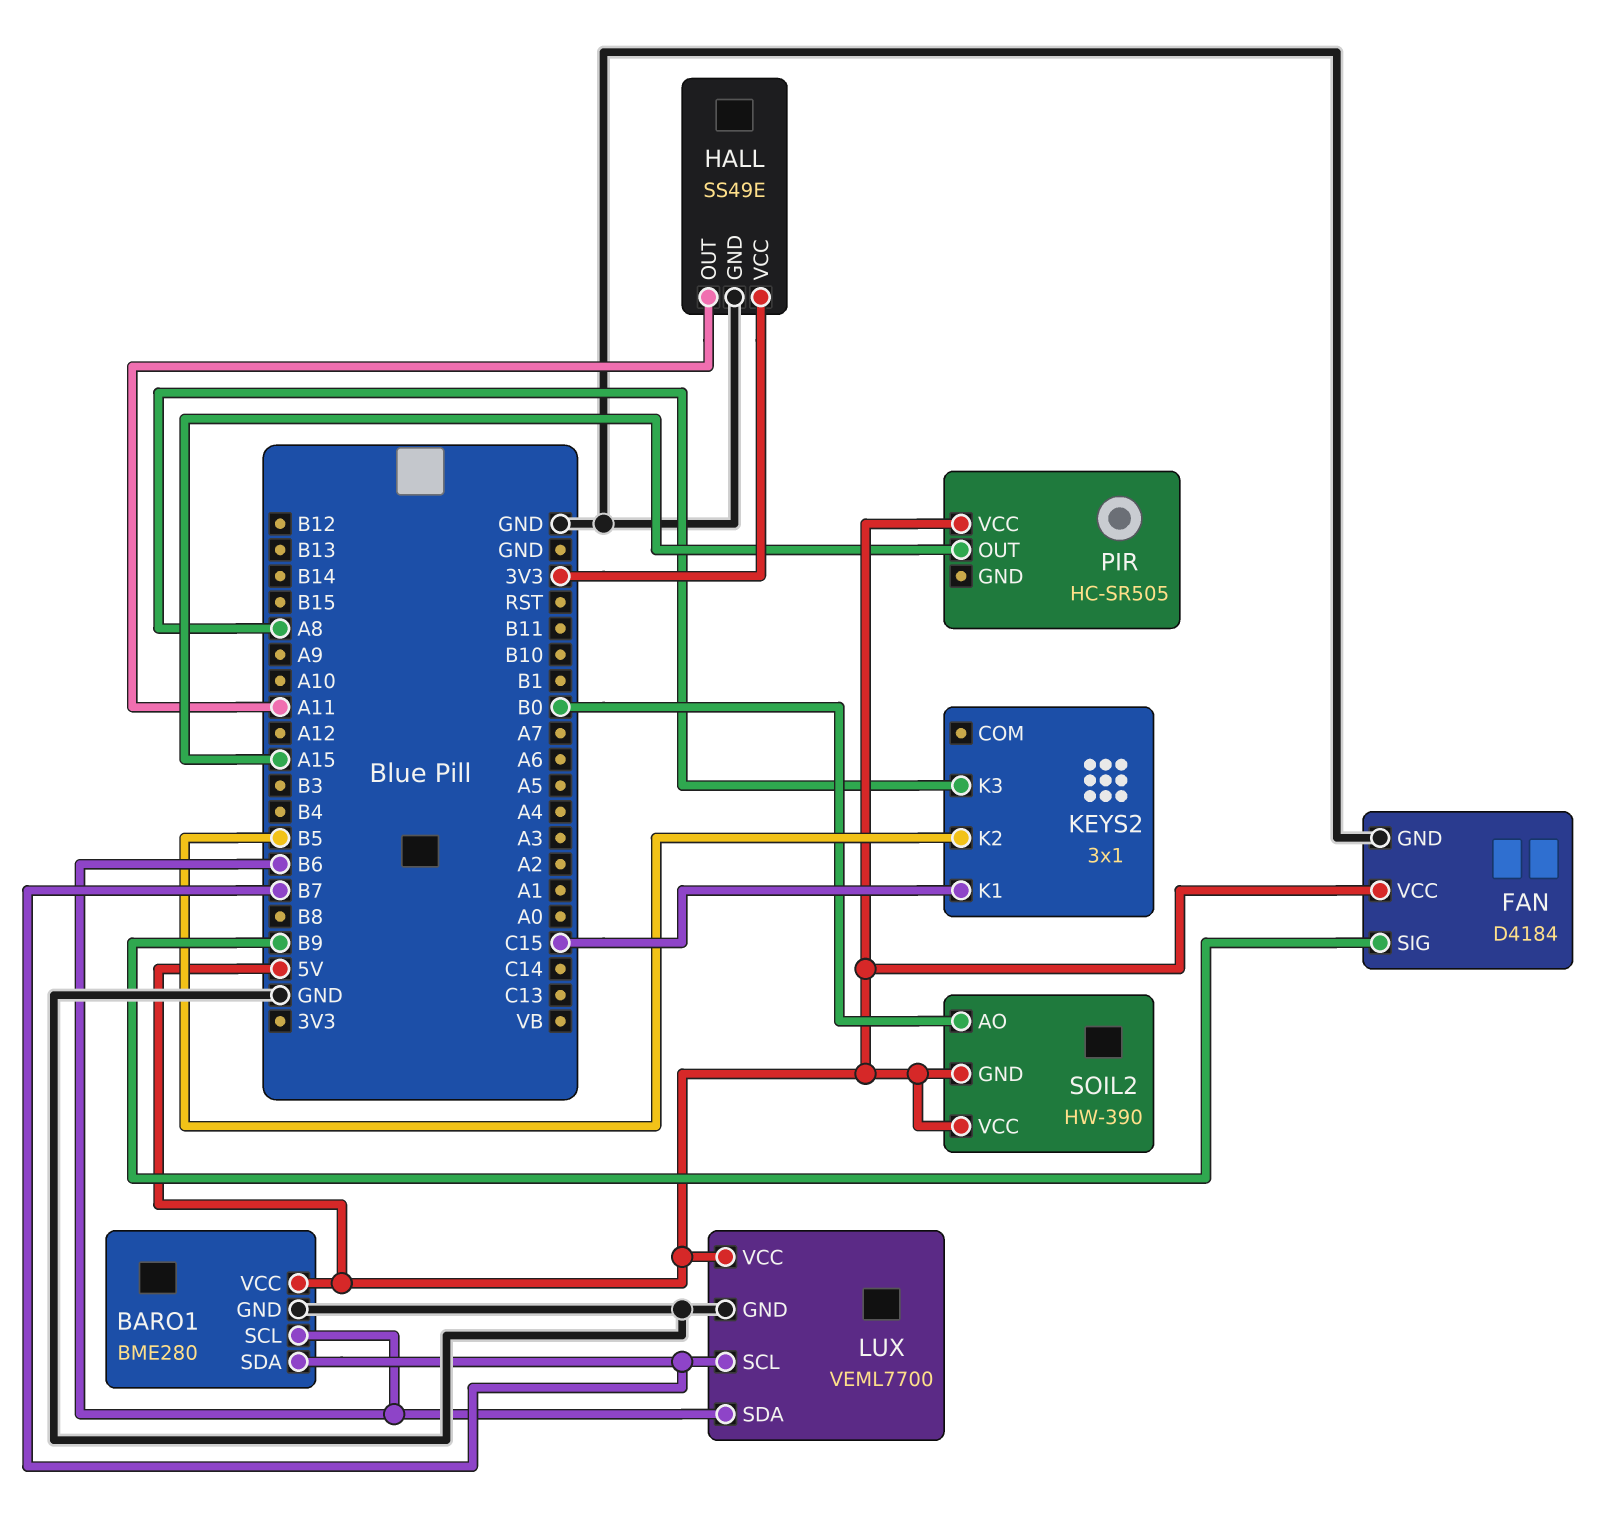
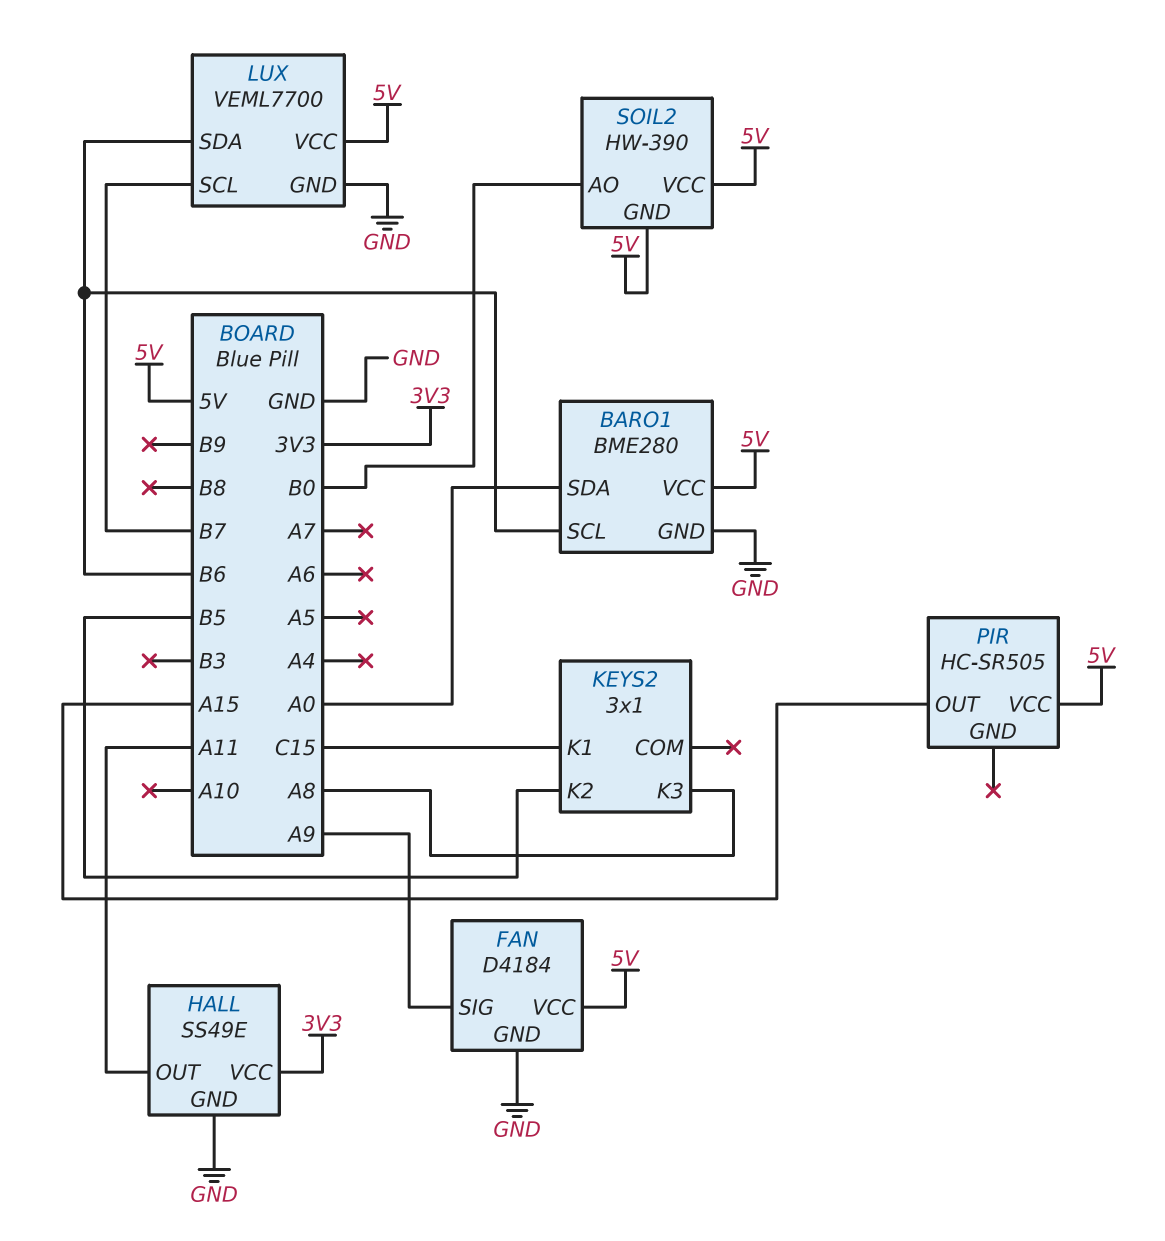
BARO1 pin SDA: B7 -> A0
FAN pin SIG: B9 -> A9

